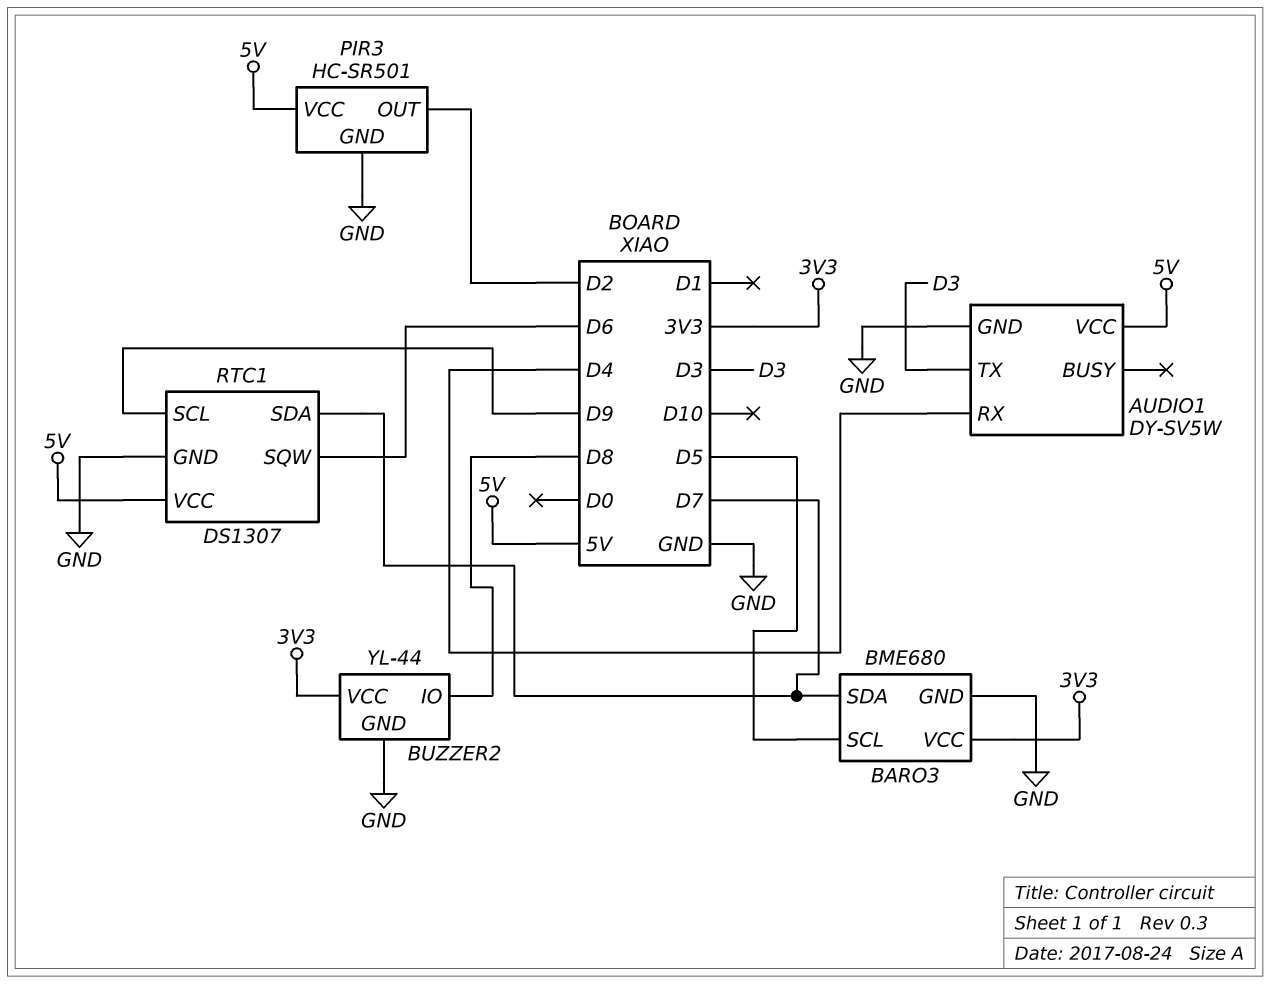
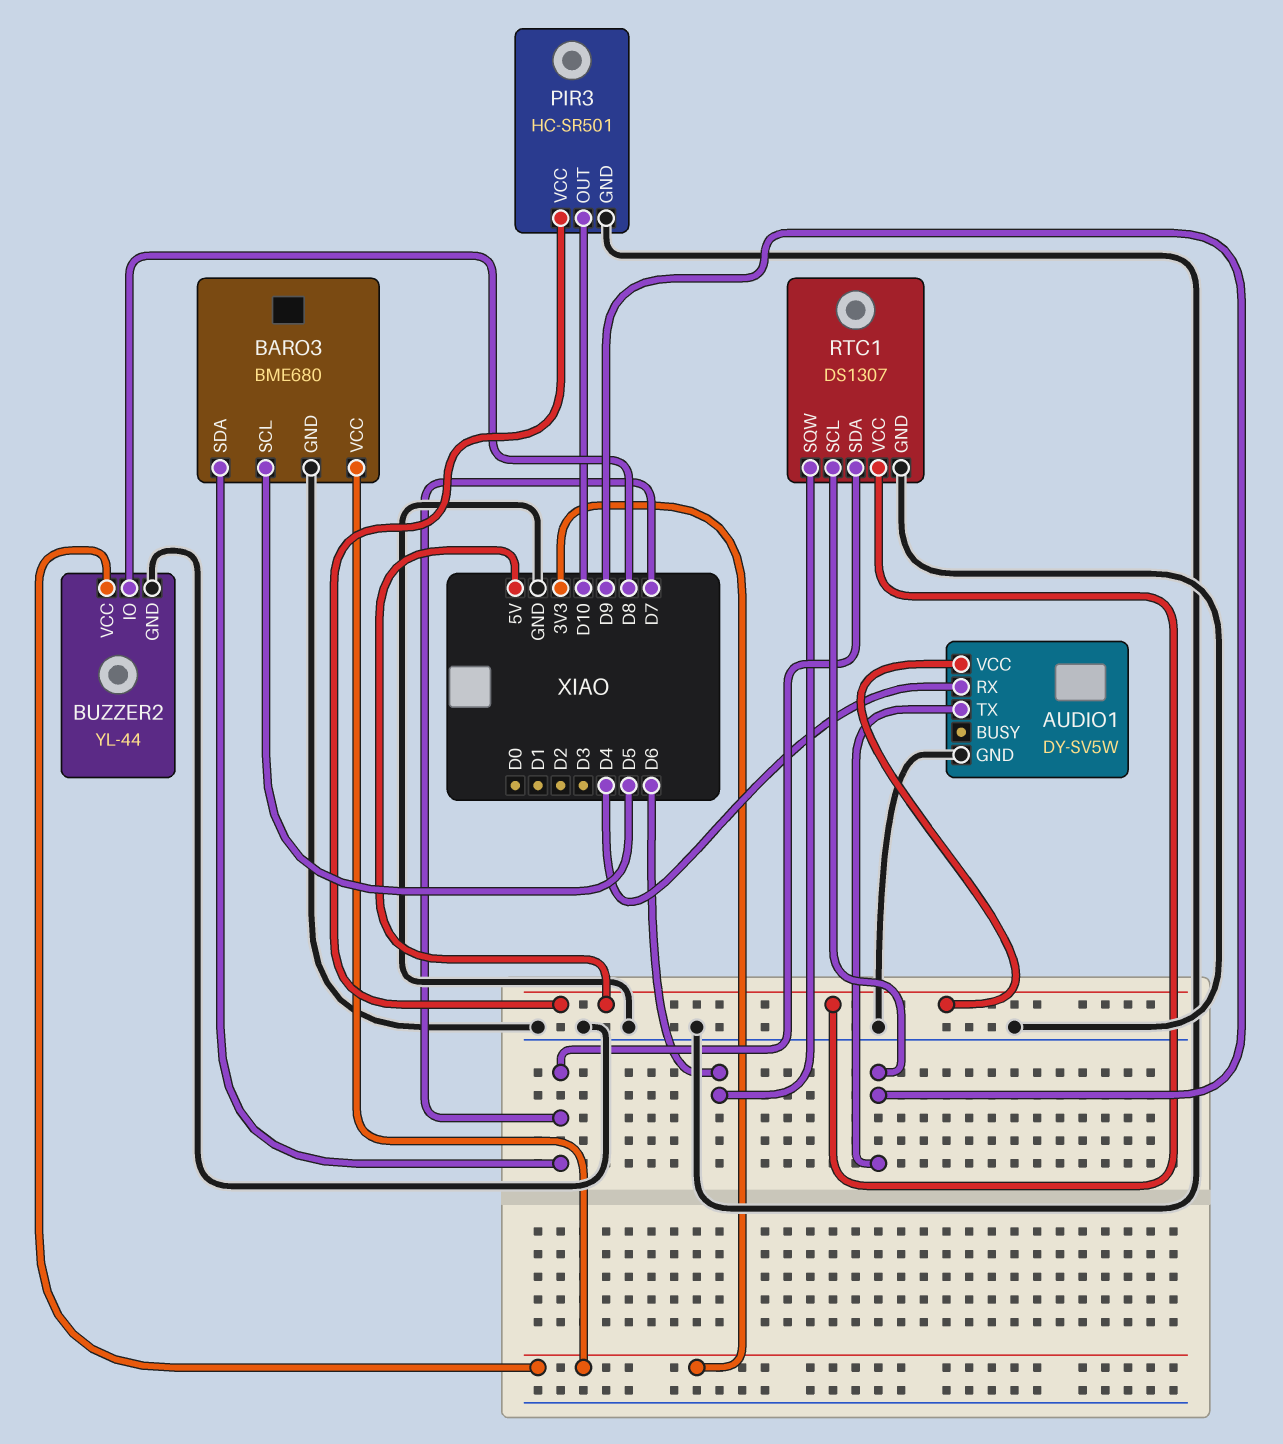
AUDIO1 pin TX: D3 -> D9
PIR3 pin OUT: D2 -> D10

